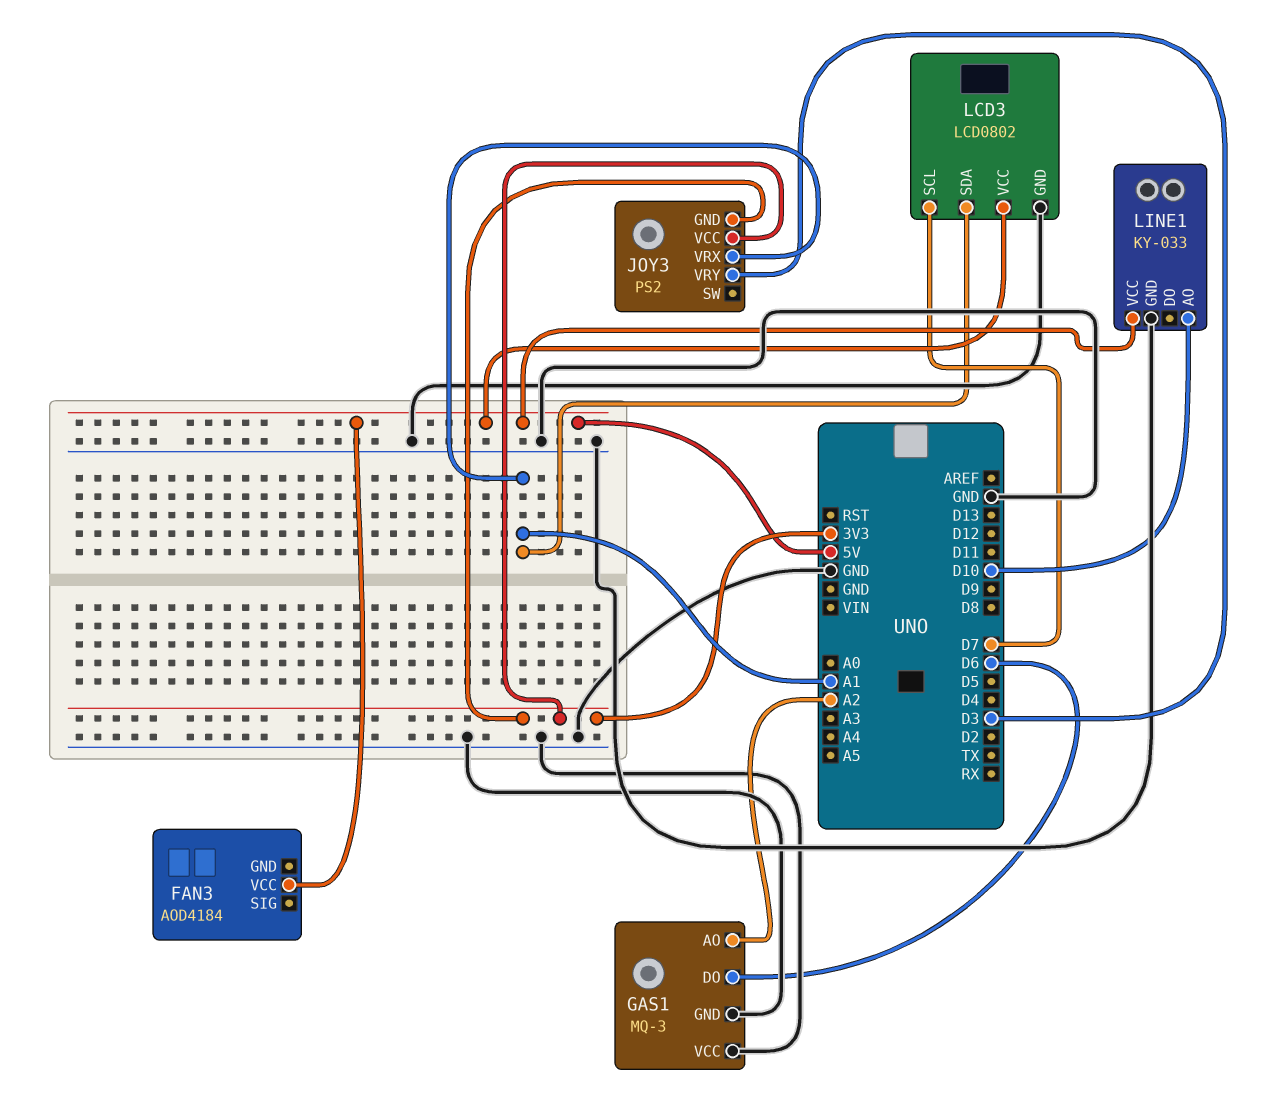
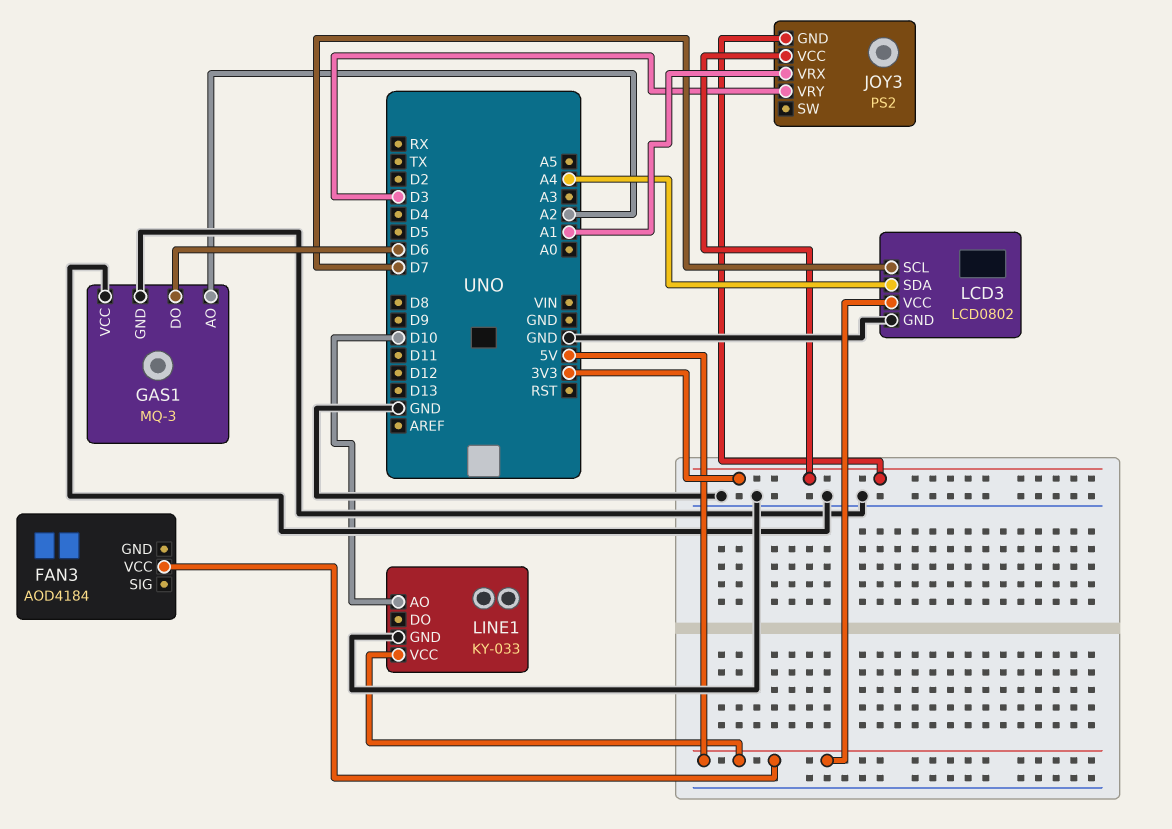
LCD3 pin SDA: A1 -> A4

